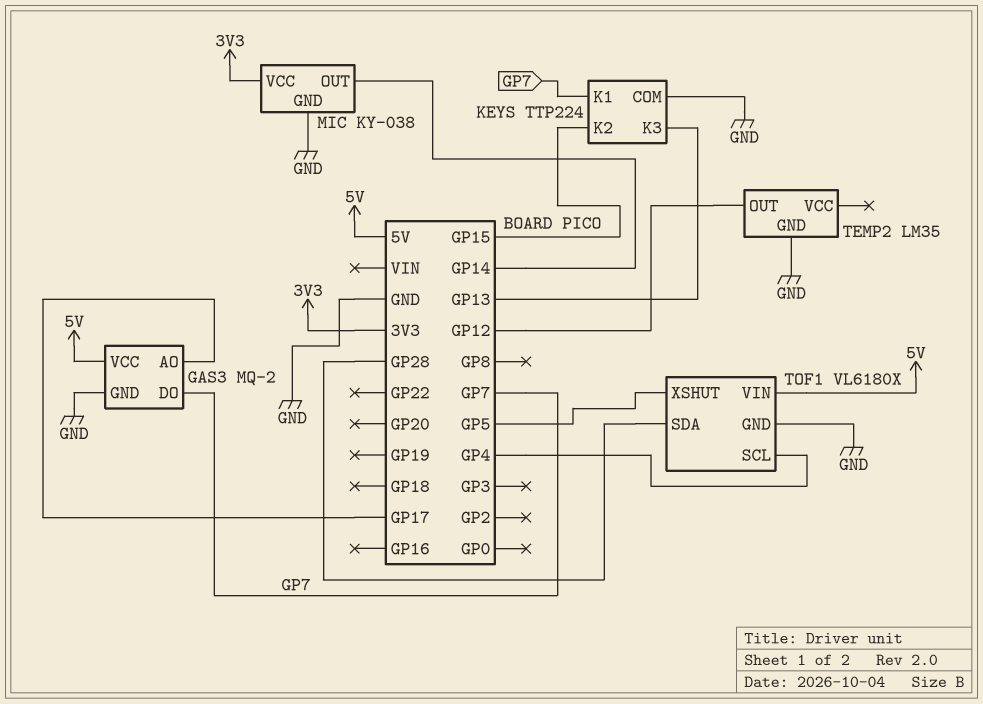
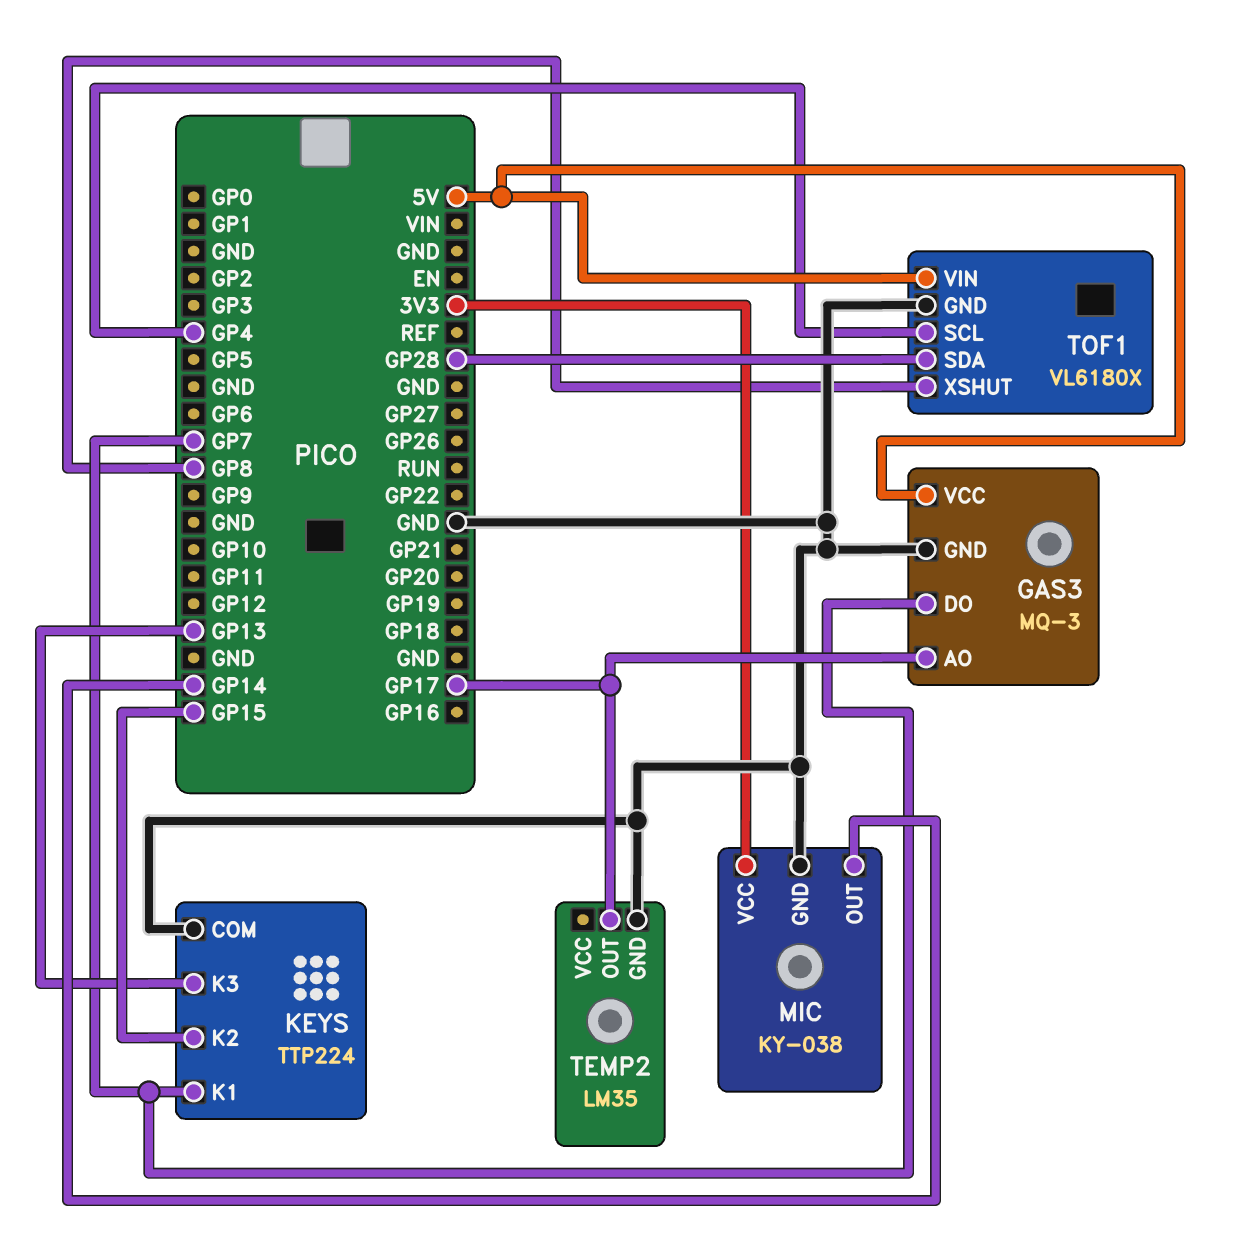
GAS3: MQ-2 -> MQ-3
TEMP2 pin OUT: GP12 -> GP17
TOF1 pin XSHUT: GP5 -> GP8

